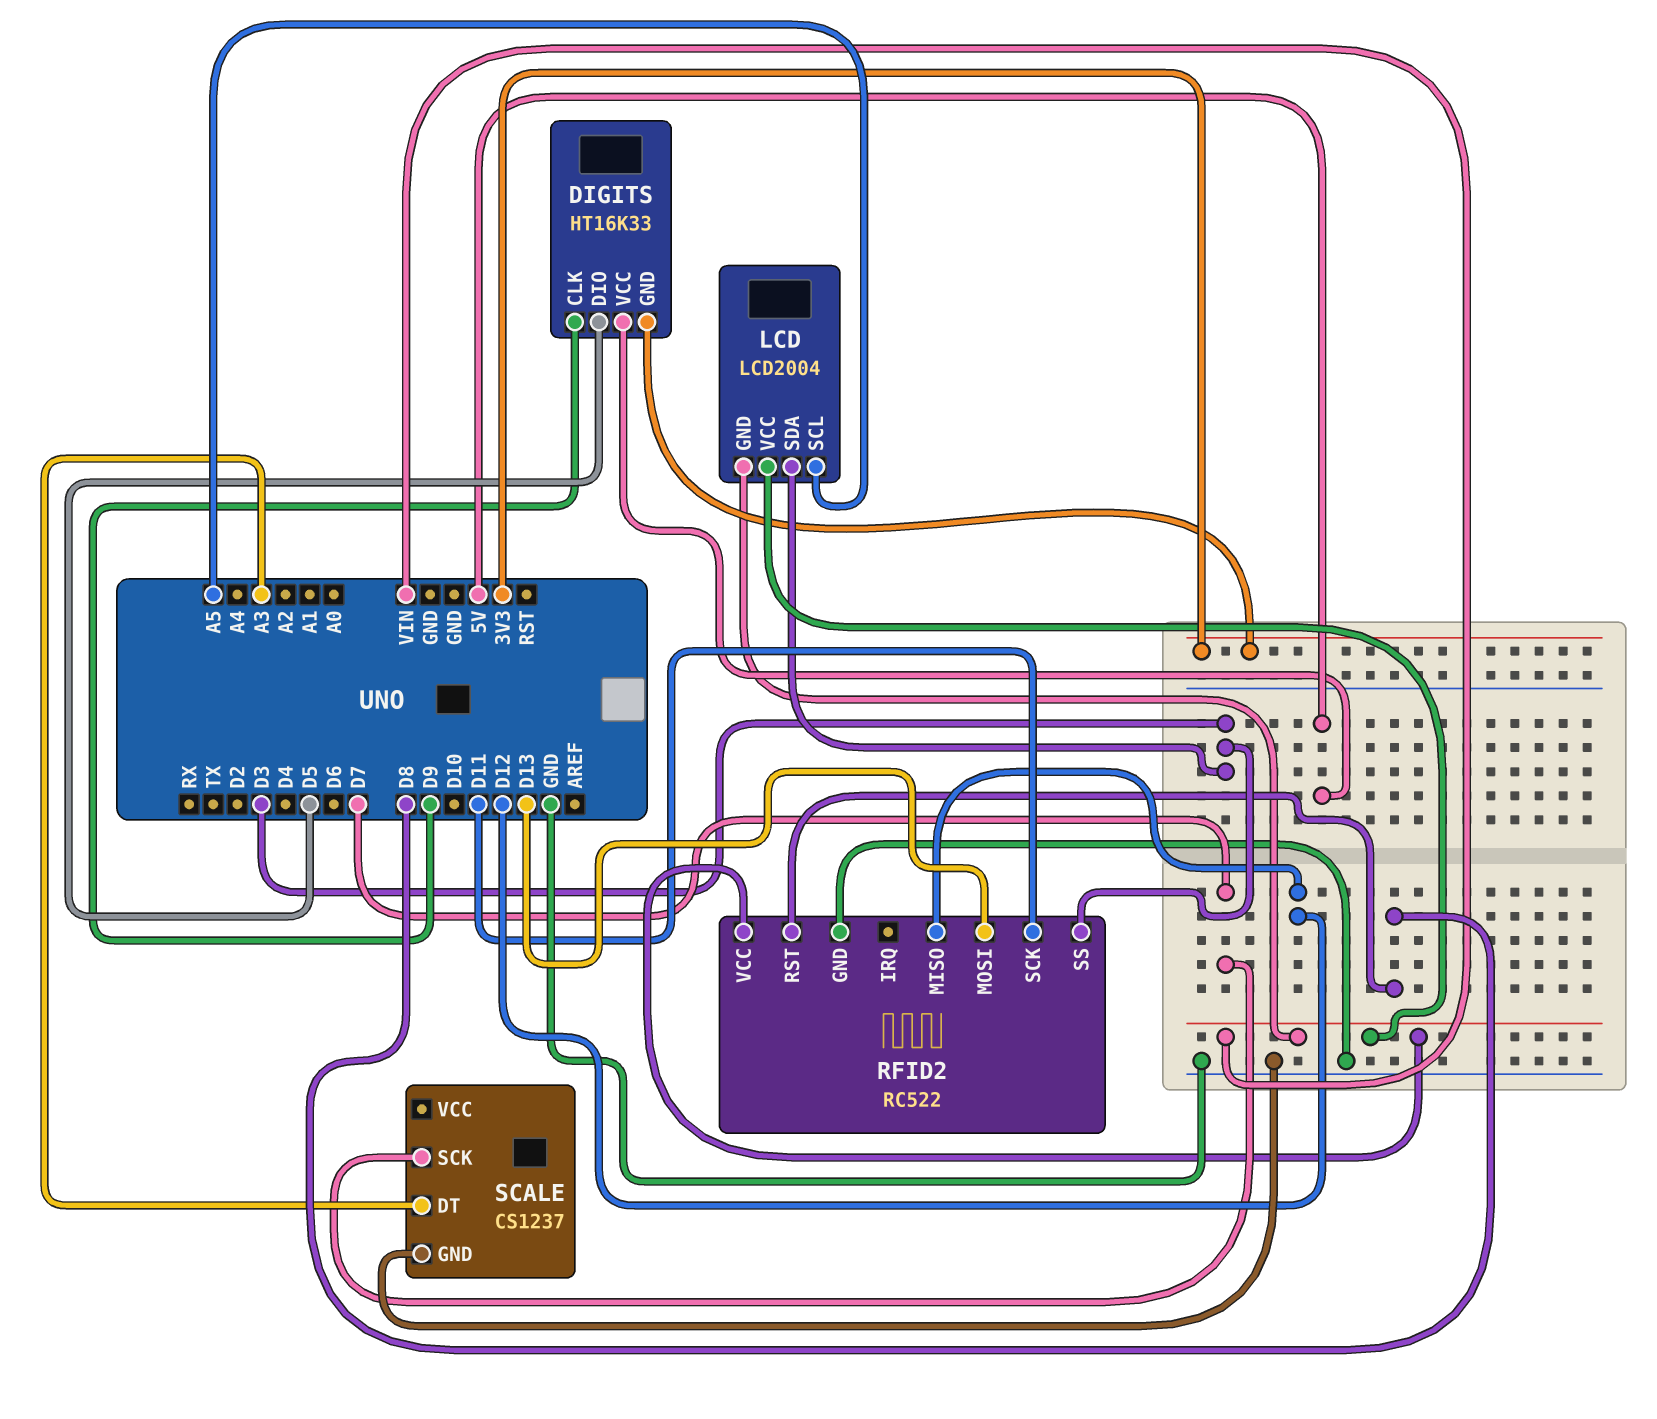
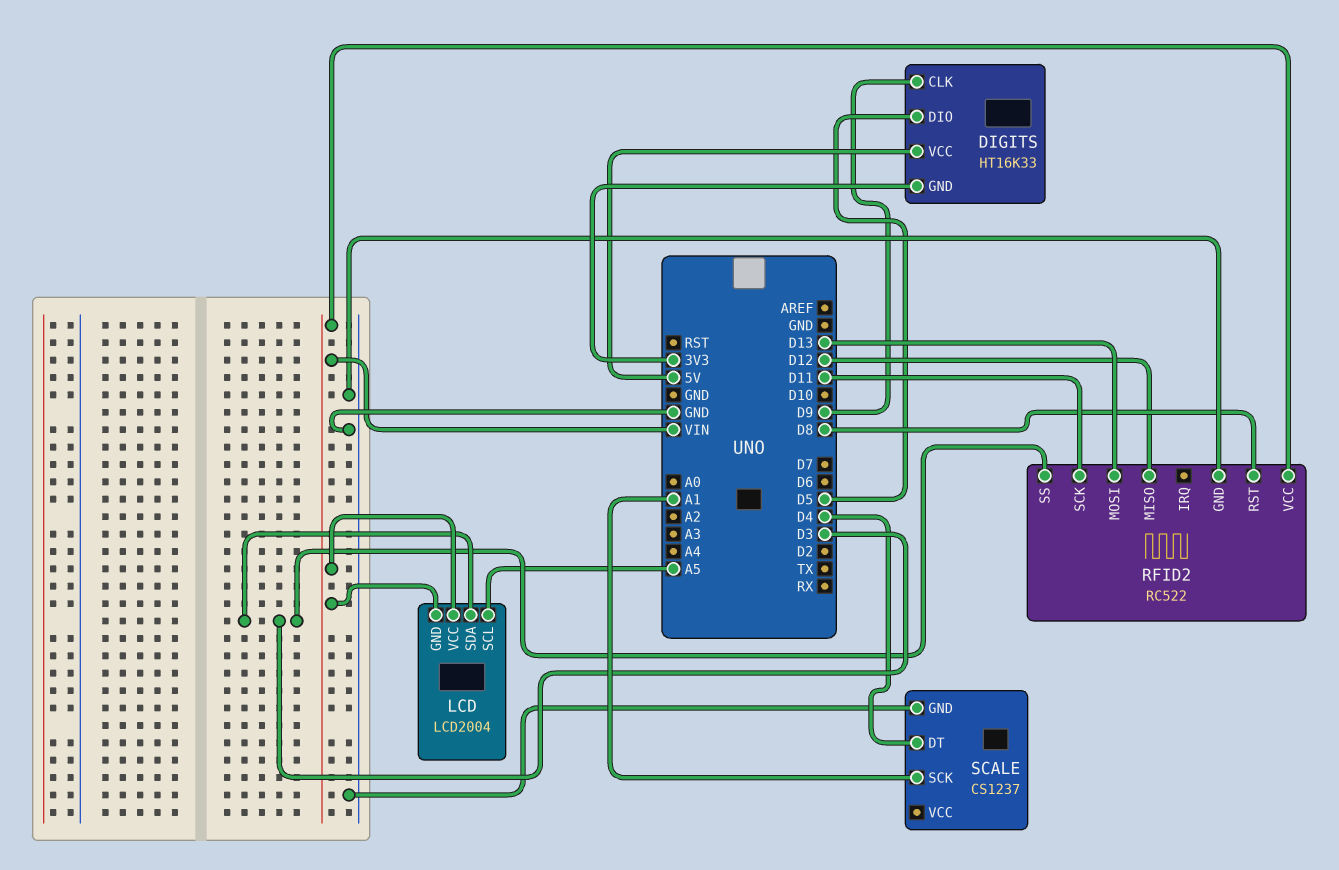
SCALE pin DT: A3 -> D4
SCALE pin SCK: D7 -> A1

